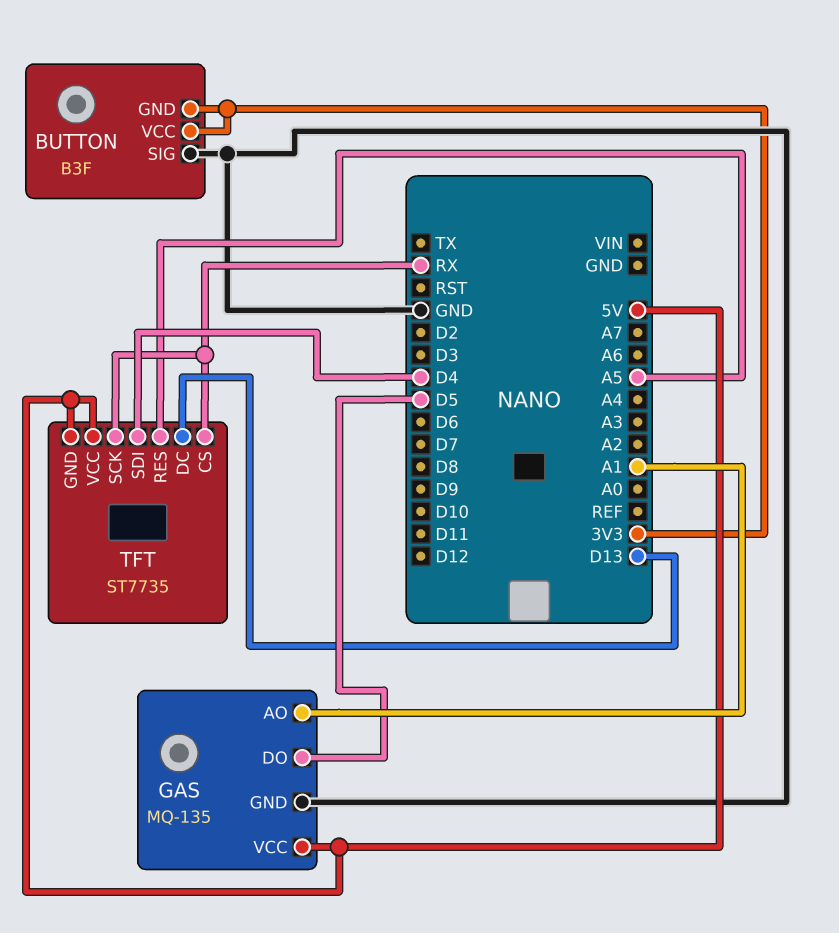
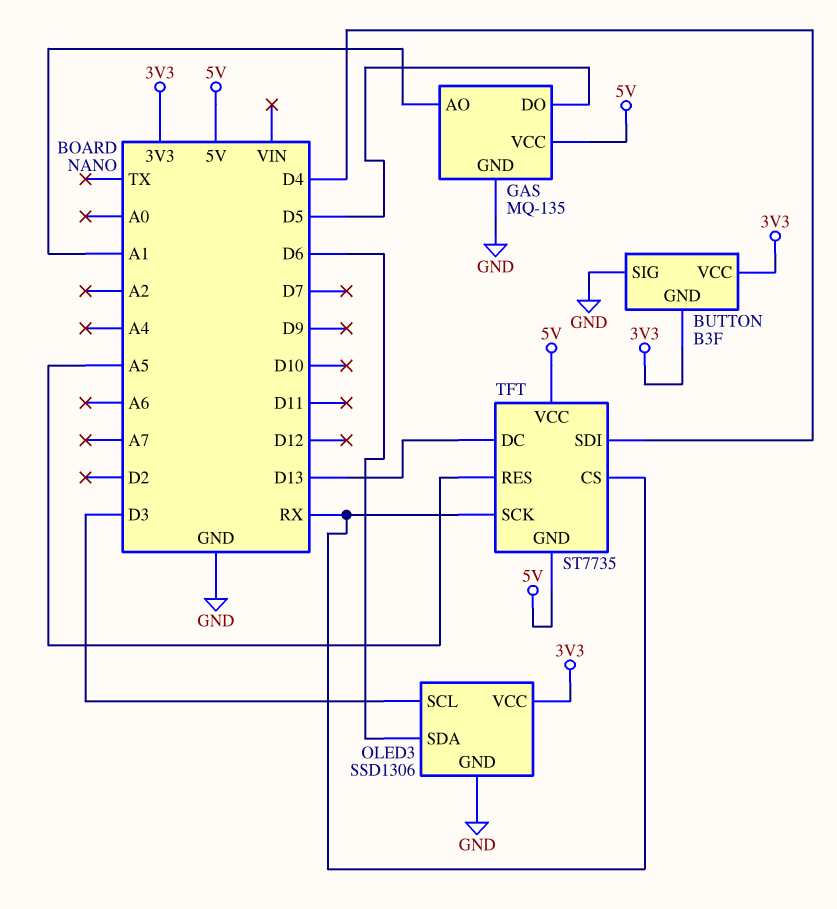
OLED3: none -> SSD1306
OLED3 pin GND: none -> GND
OLED3 pin SCL: none -> D3
OLED3 pin SDA: none -> D6
OLED3 pin VCC: none -> 3V3

